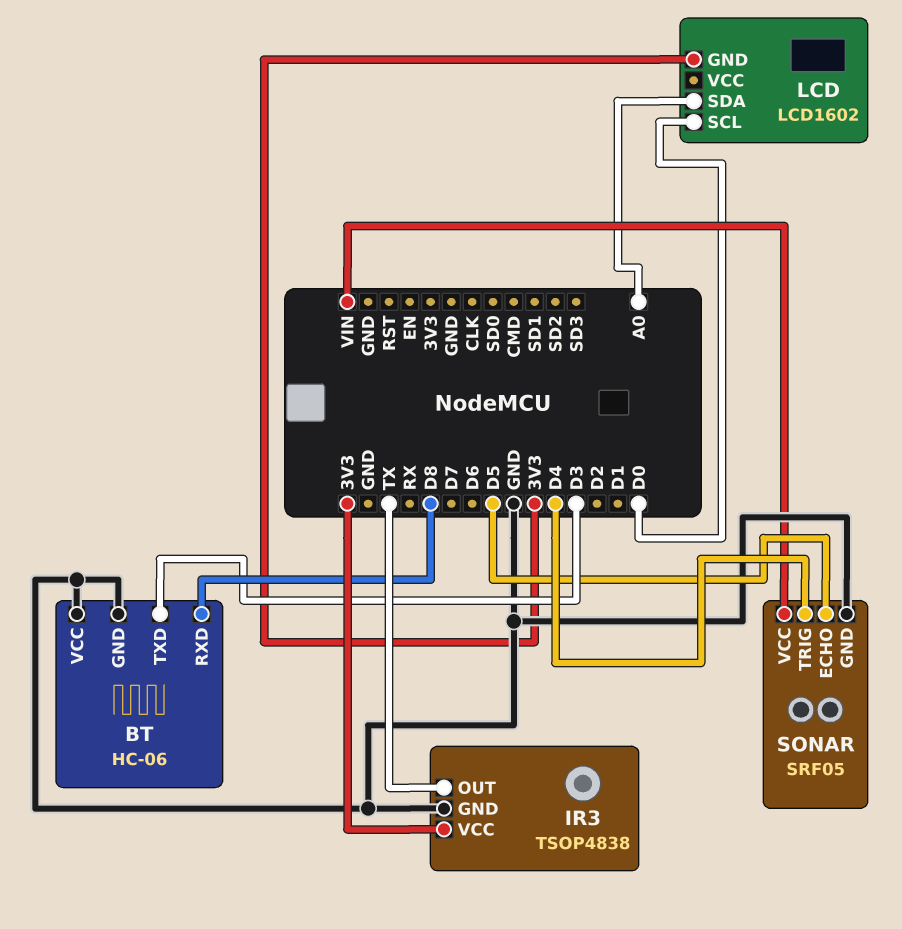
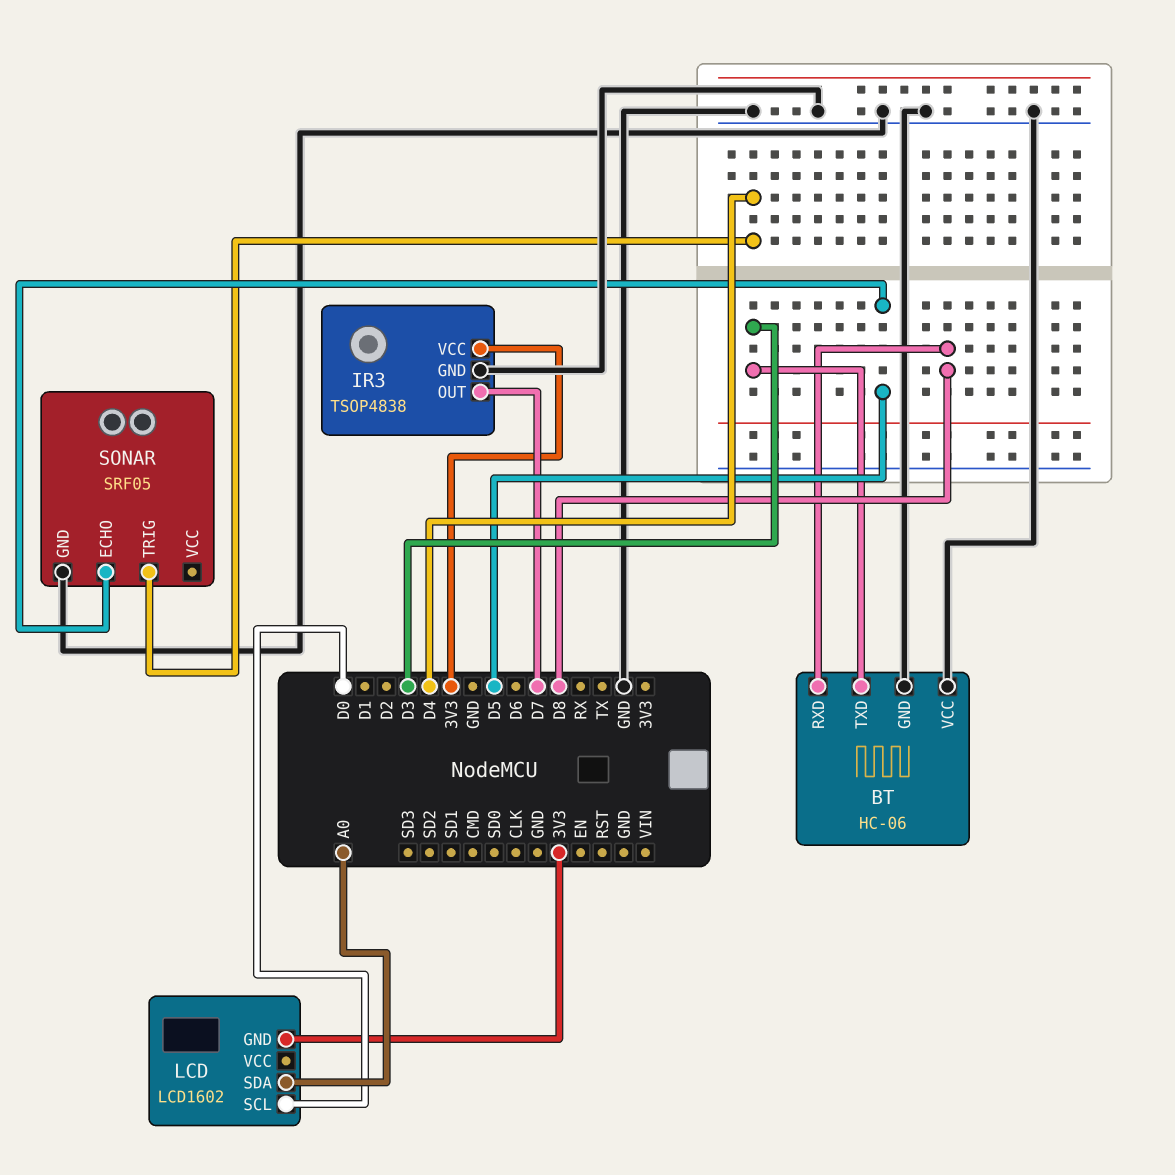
IR3 pin OUT: TX -> D7
SONAR pin VCC: VIN -> none

